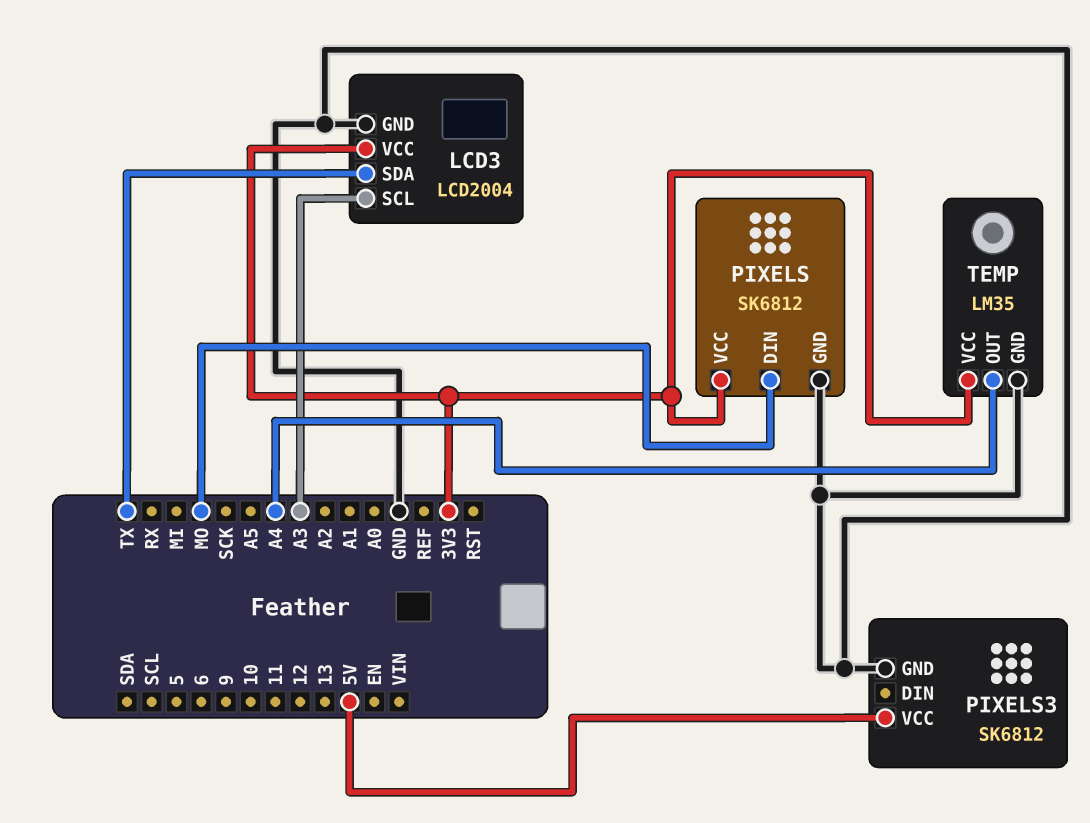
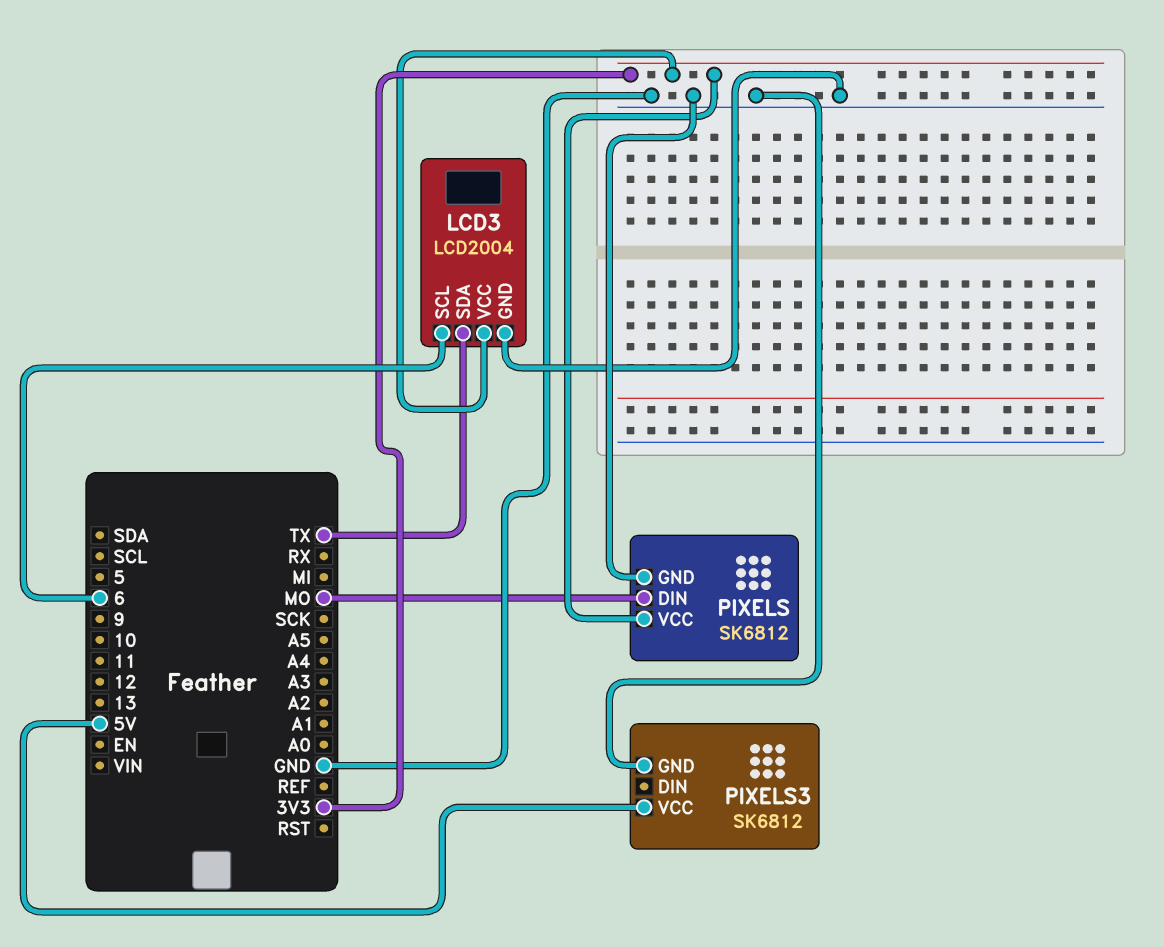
LCD3 pin SCL: A3 -> 6
TEMP: LM35 -> none
TEMP pin GND: GND -> none
TEMP pin OUT: A4 -> none
TEMP pin VCC: 3V3 -> none

